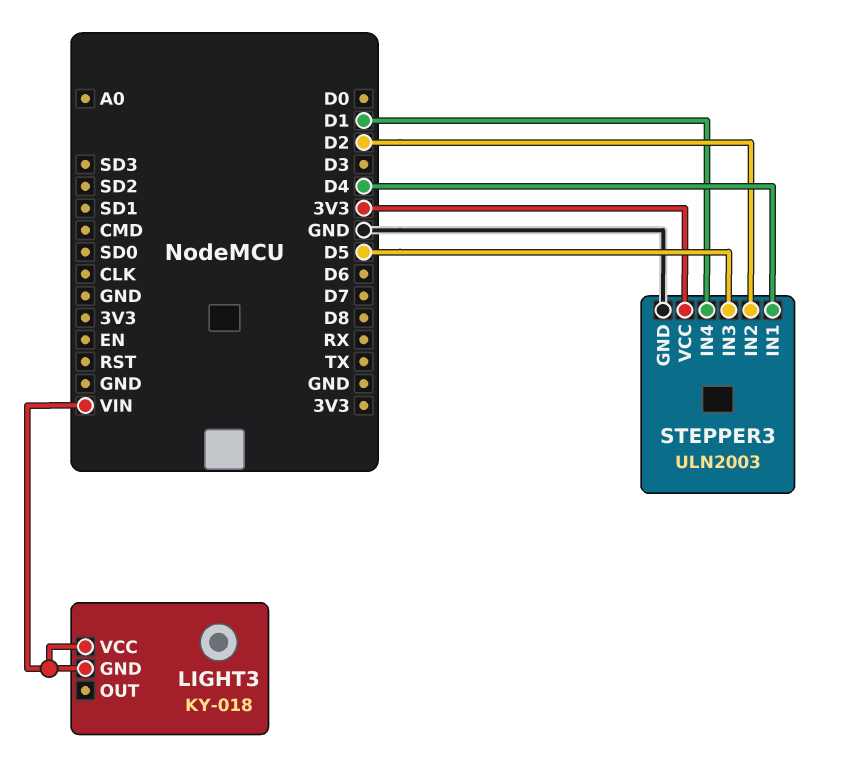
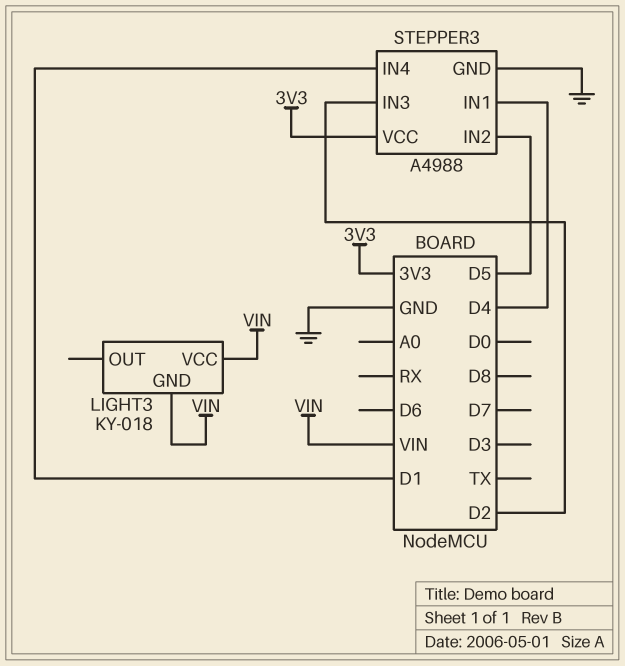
STEPPER3: ULN2003 -> A4988
STEPPER3 pin IN2: D2 -> D5
STEPPER3 pin IN3: D5 -> D2

